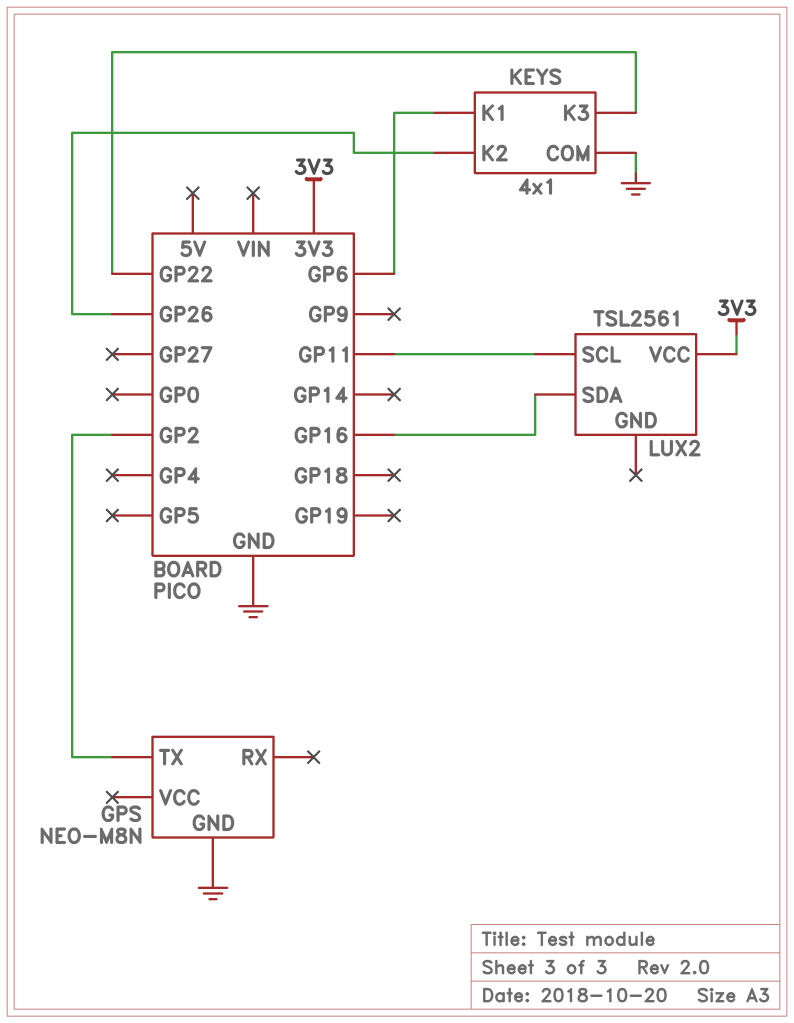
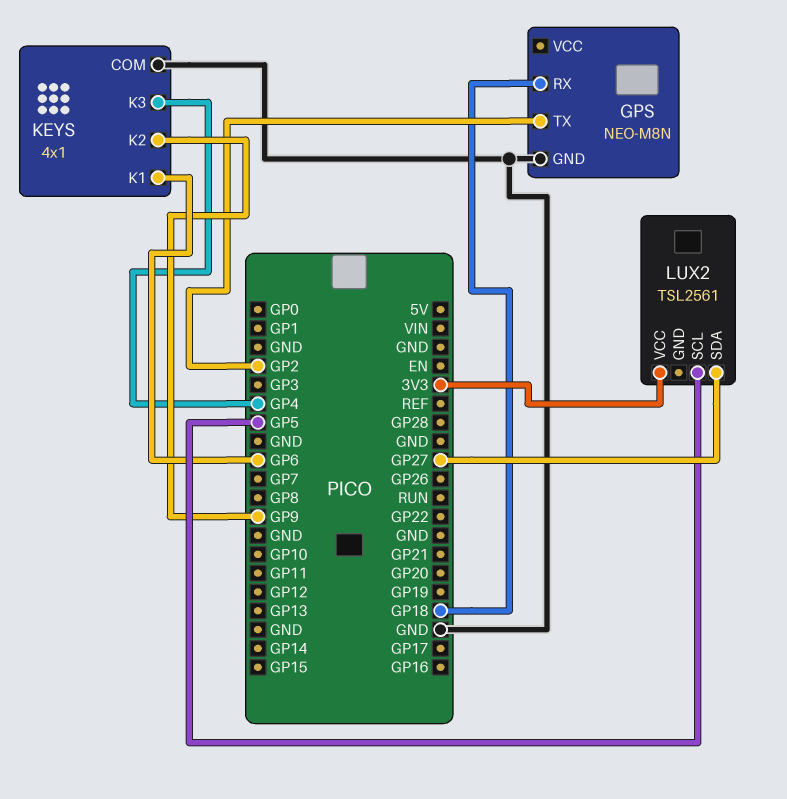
GPS pin RX: none -> GP18
KEYS pin K2: GP26 -> GP9
KEYS pin K3: GP22 -> GP4
LUX2 pin SCL: GP11 -> GP5
LUX2 pin SDA: GP16 -> GP27

